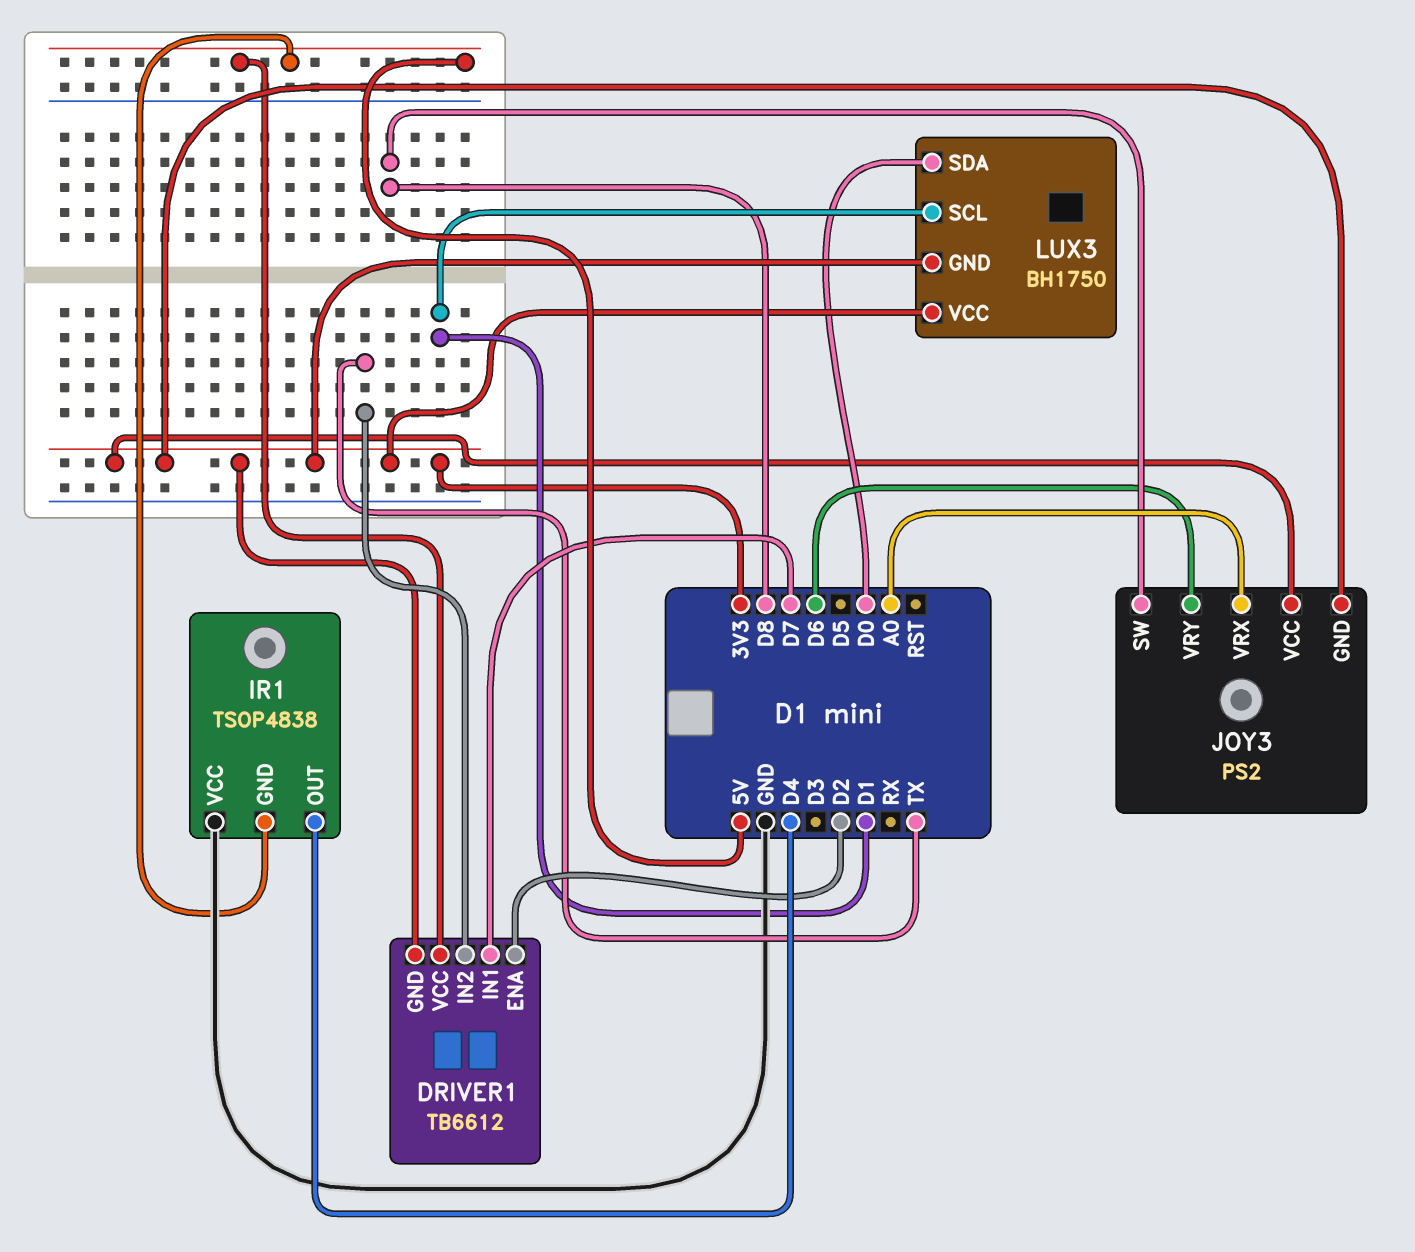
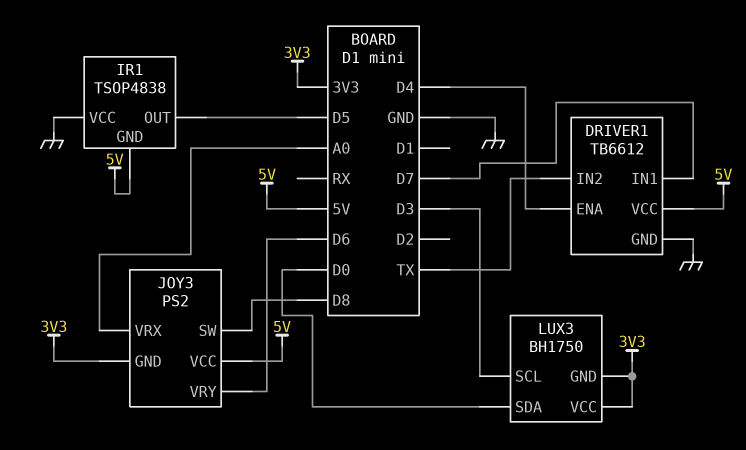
DRIVER1 pin ENA: D2 -> D4
DRIVER1 pin GND: 3V3 -> GND
IR1 pin OUT: D4 -> D5
JOY3 pin VCC: 3V3 -> 5V
LUX3 pin SCL: D1 -> D3

